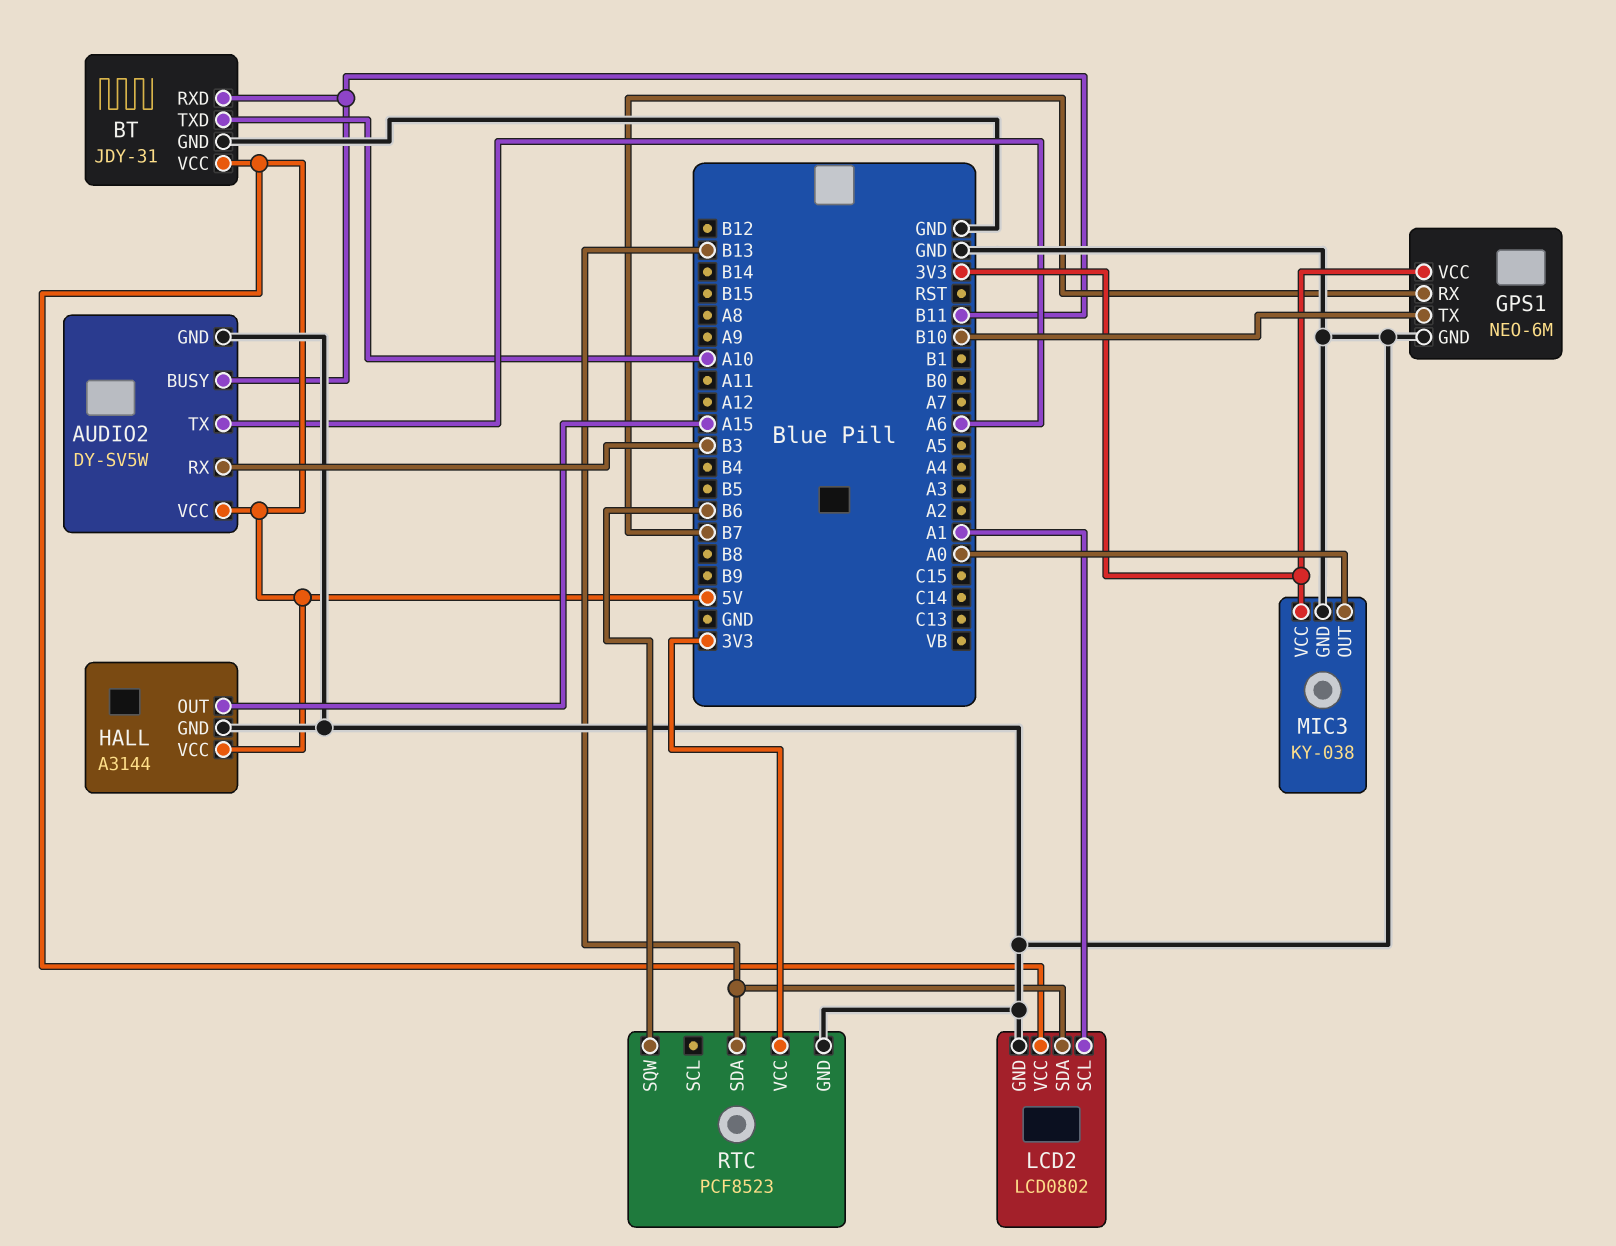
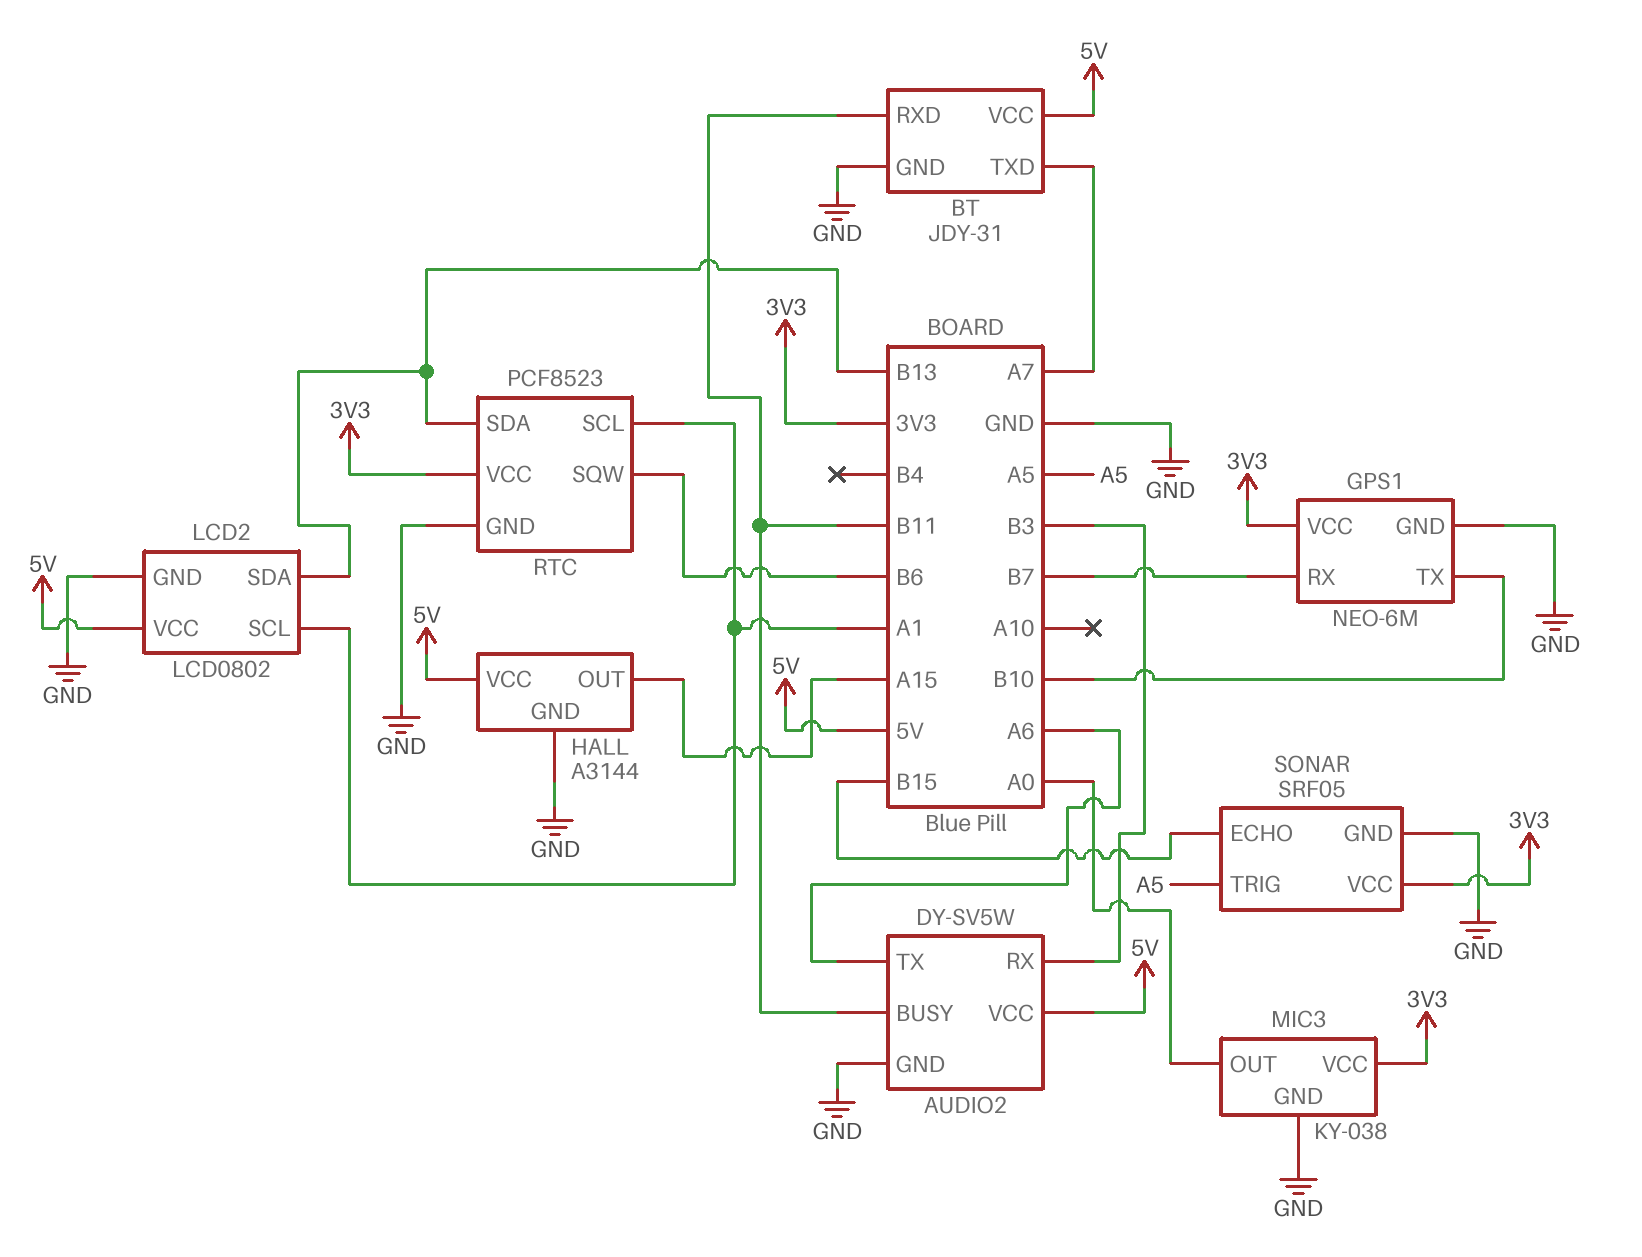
BT pin TXD: A10 -> A7
RTC pin SCL: none -> A1
SONAR: none -> SRF05
SONAR pin ECHO: none -> B15
SONAR pin GND: none -> GND
SONAR pin TRIG: none -> A5
SONAR pin VCC: none -> 3V3

